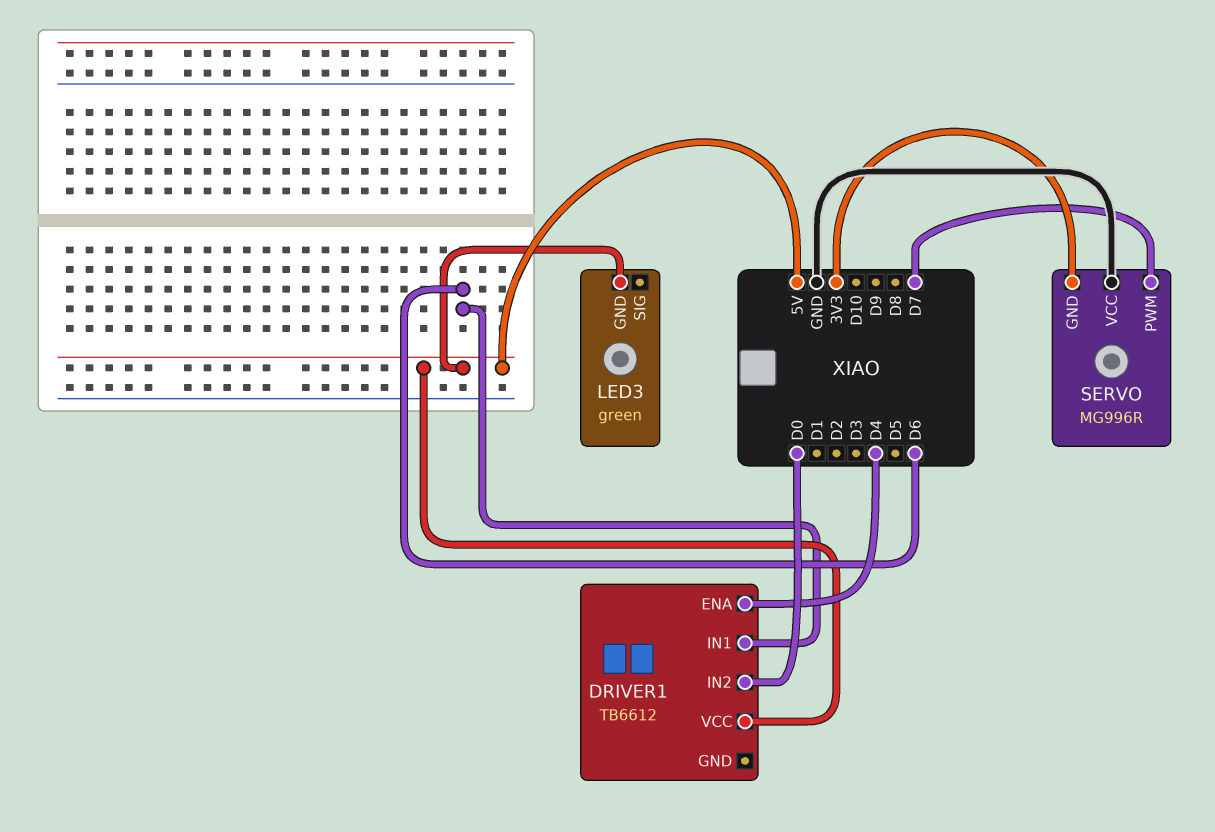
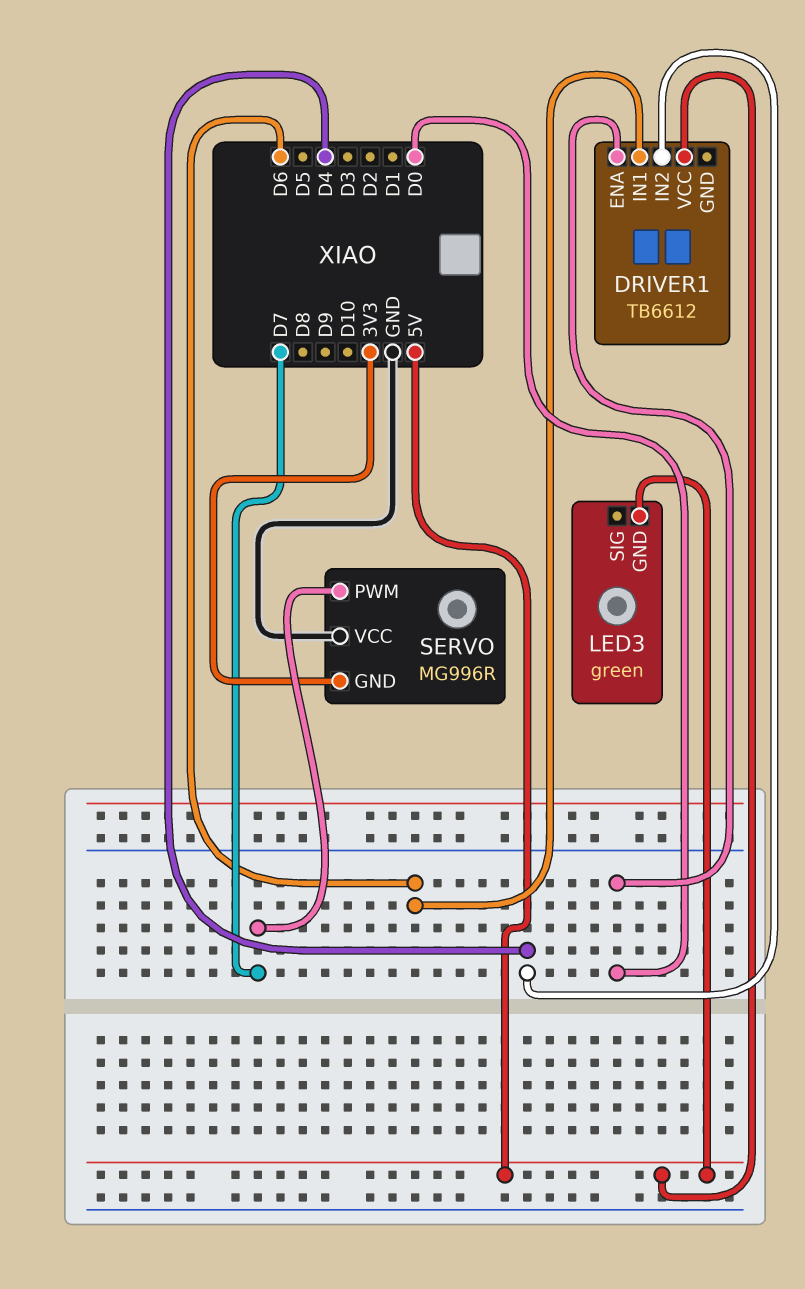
DRIVER1 pin ENA: D4 -> D0
DRIVER1 pin IN2: D0 -> D4

